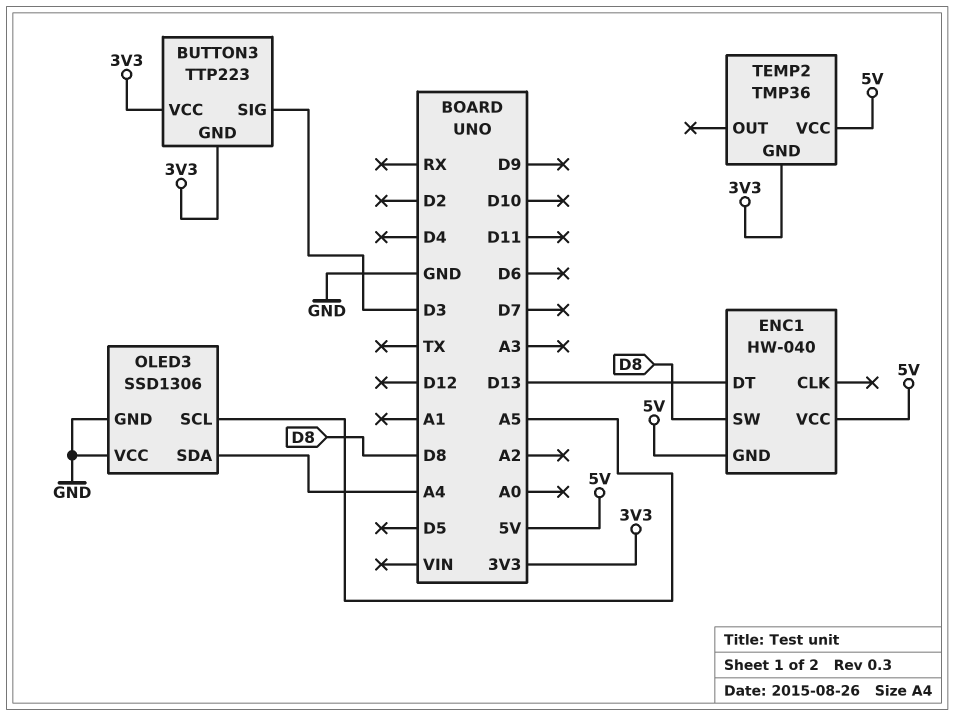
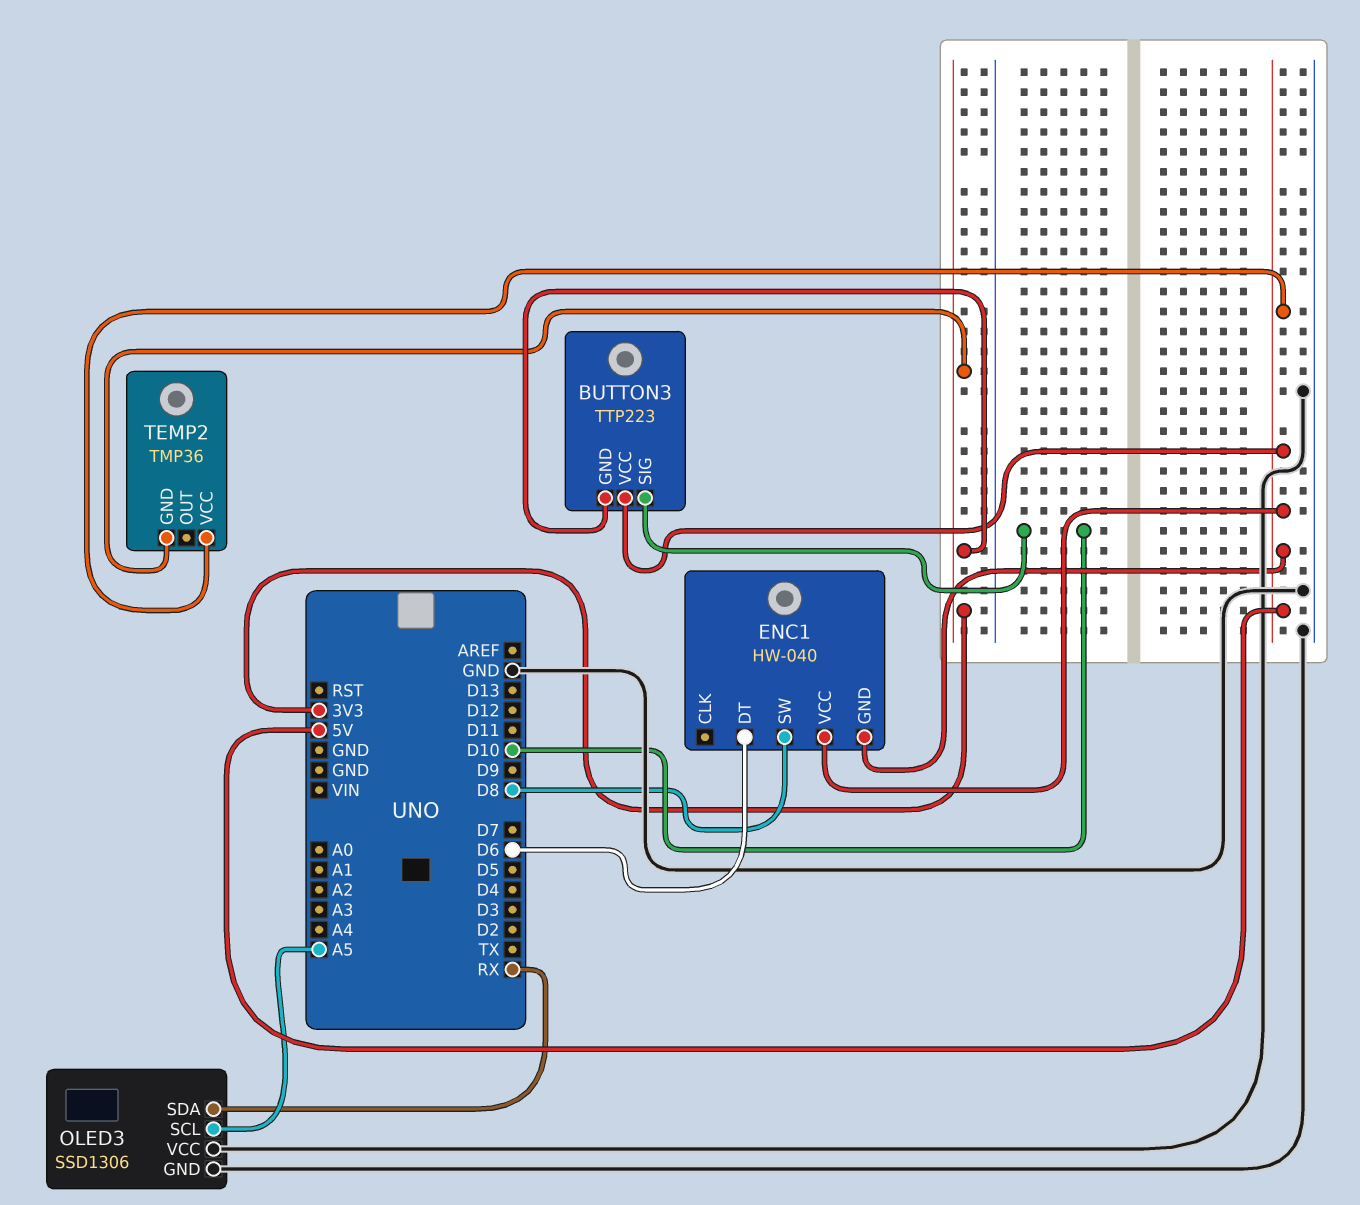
BUTTON3 pin SIG: D3 -> D10
BUTTON3 pin VCC: 3V3 -> 5V
ENC1 pin DT: D13 -> D6
OLED3 pin SDA: A4 -> RX

